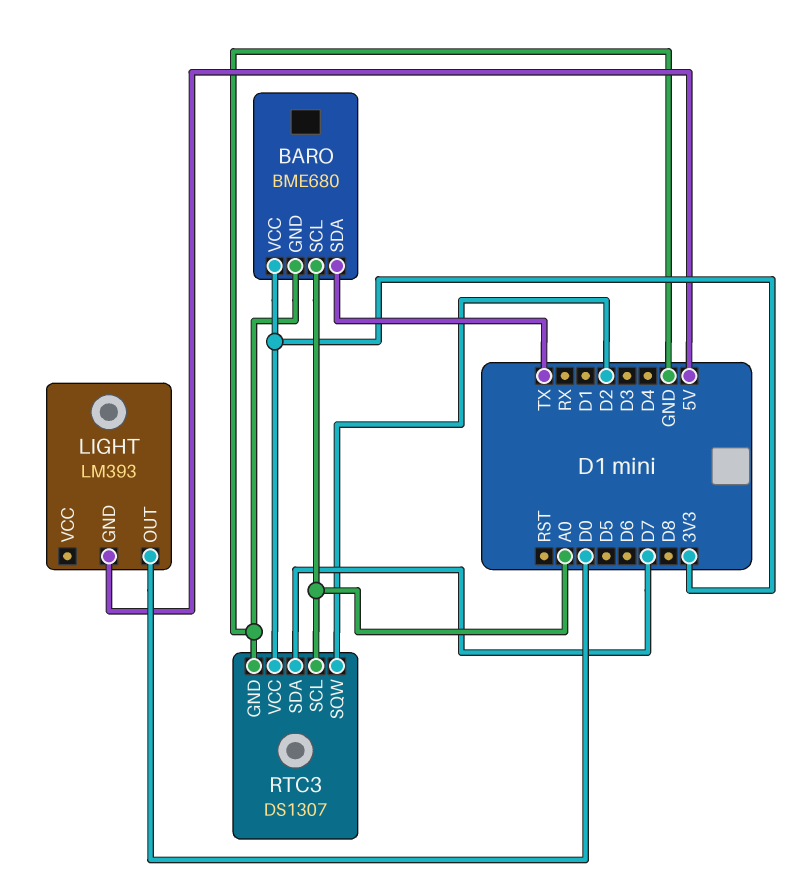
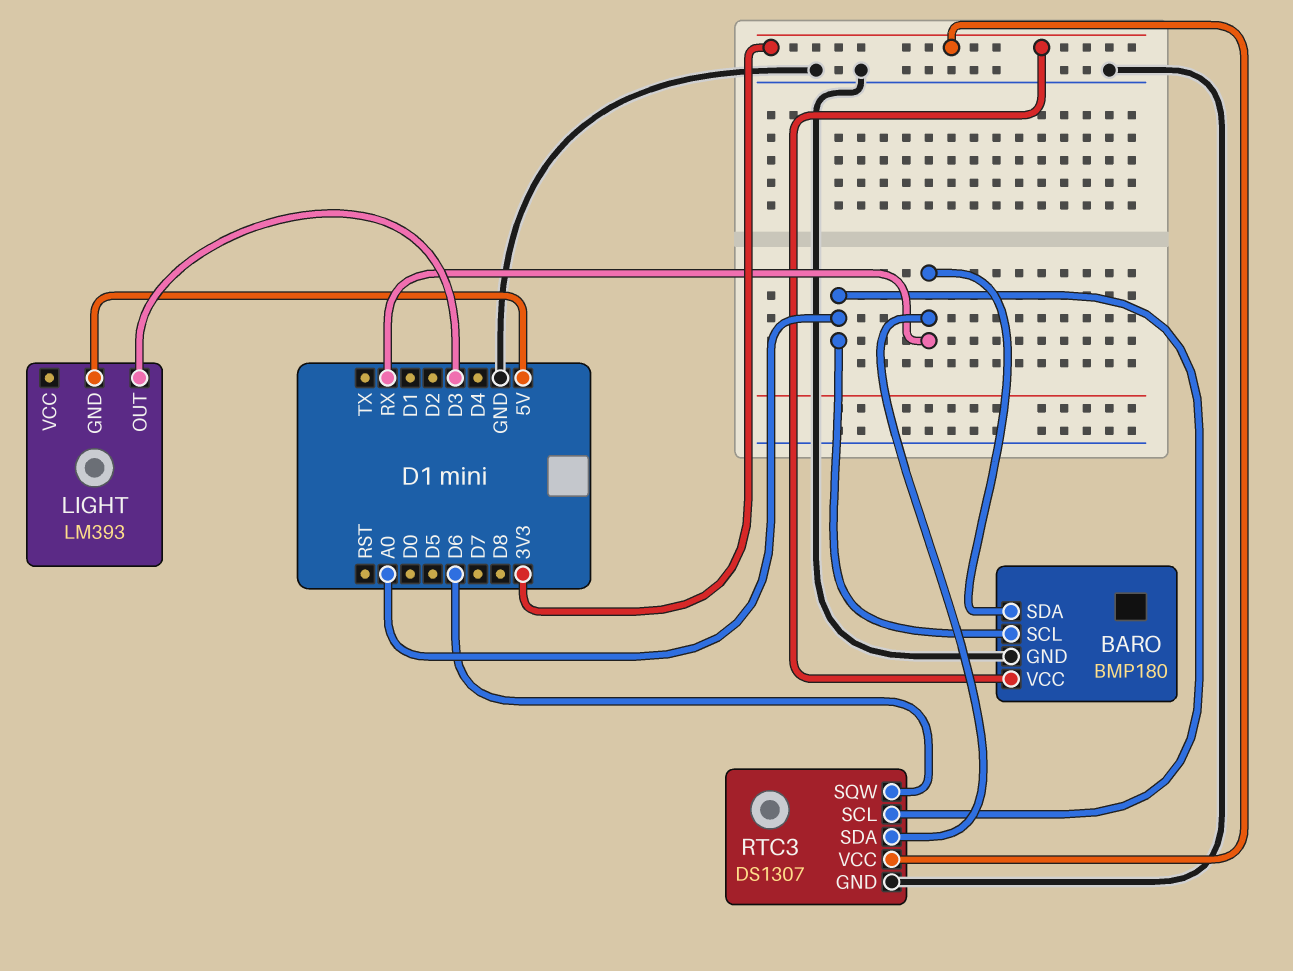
BARO: BME680 -> BMP180
BARO pin SDA: TX -> RX
LIGHT pin OUT: D0 -> D3
RTC3 pin SDA: D7 -> RX
RTC3 pin SQW: D2 -> D6

